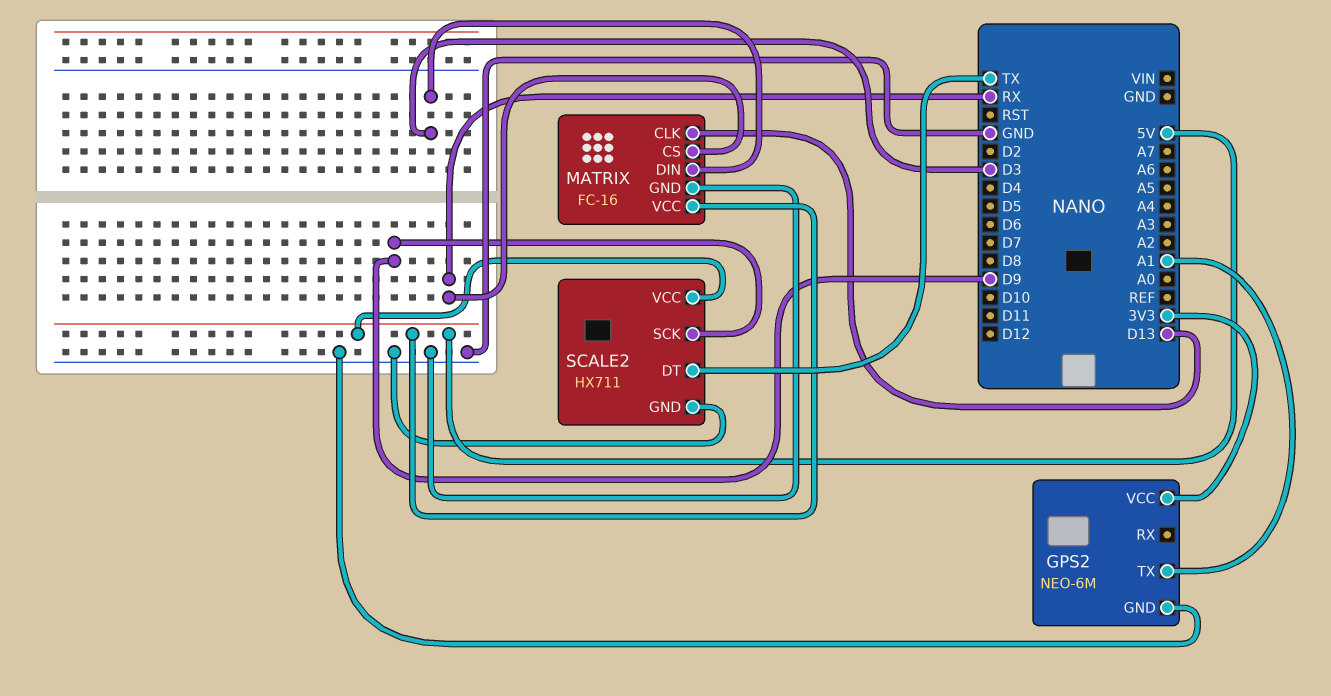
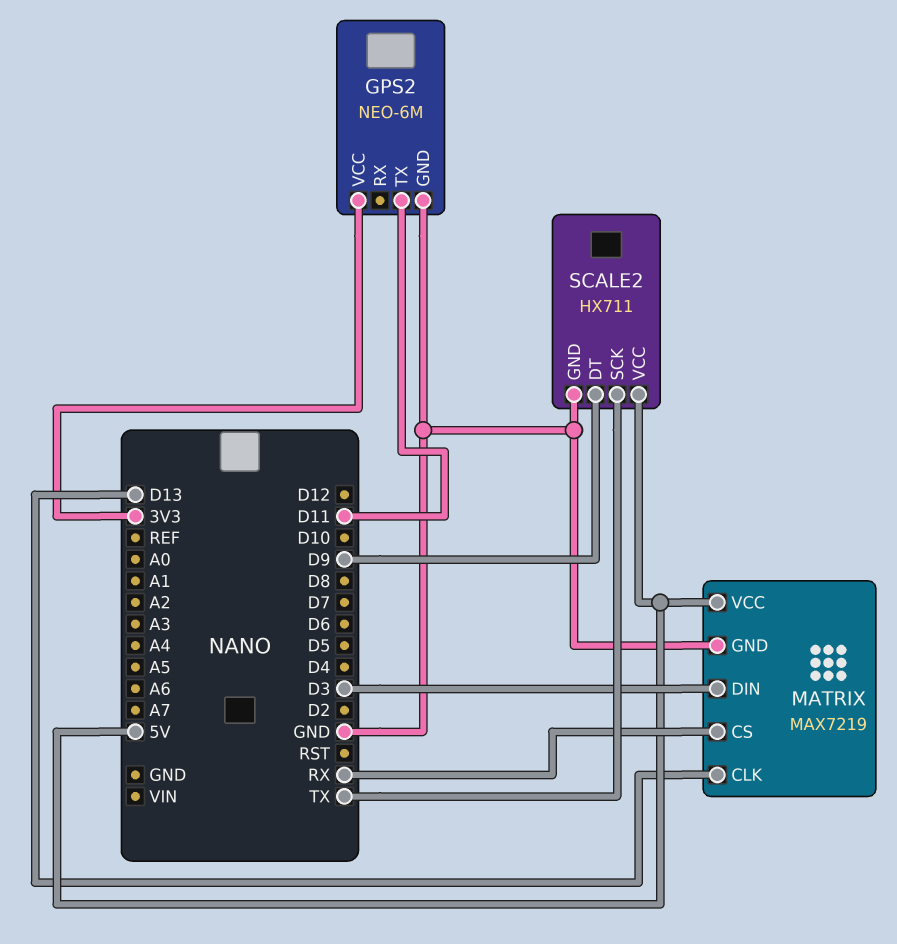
GPS2 pin TX: A1 -> D11
MATRIX: FC-16 -> MAX7219
SCALE2 pin DT: TX -> D9
SCALE2 pin SCK: D9 -> TX

